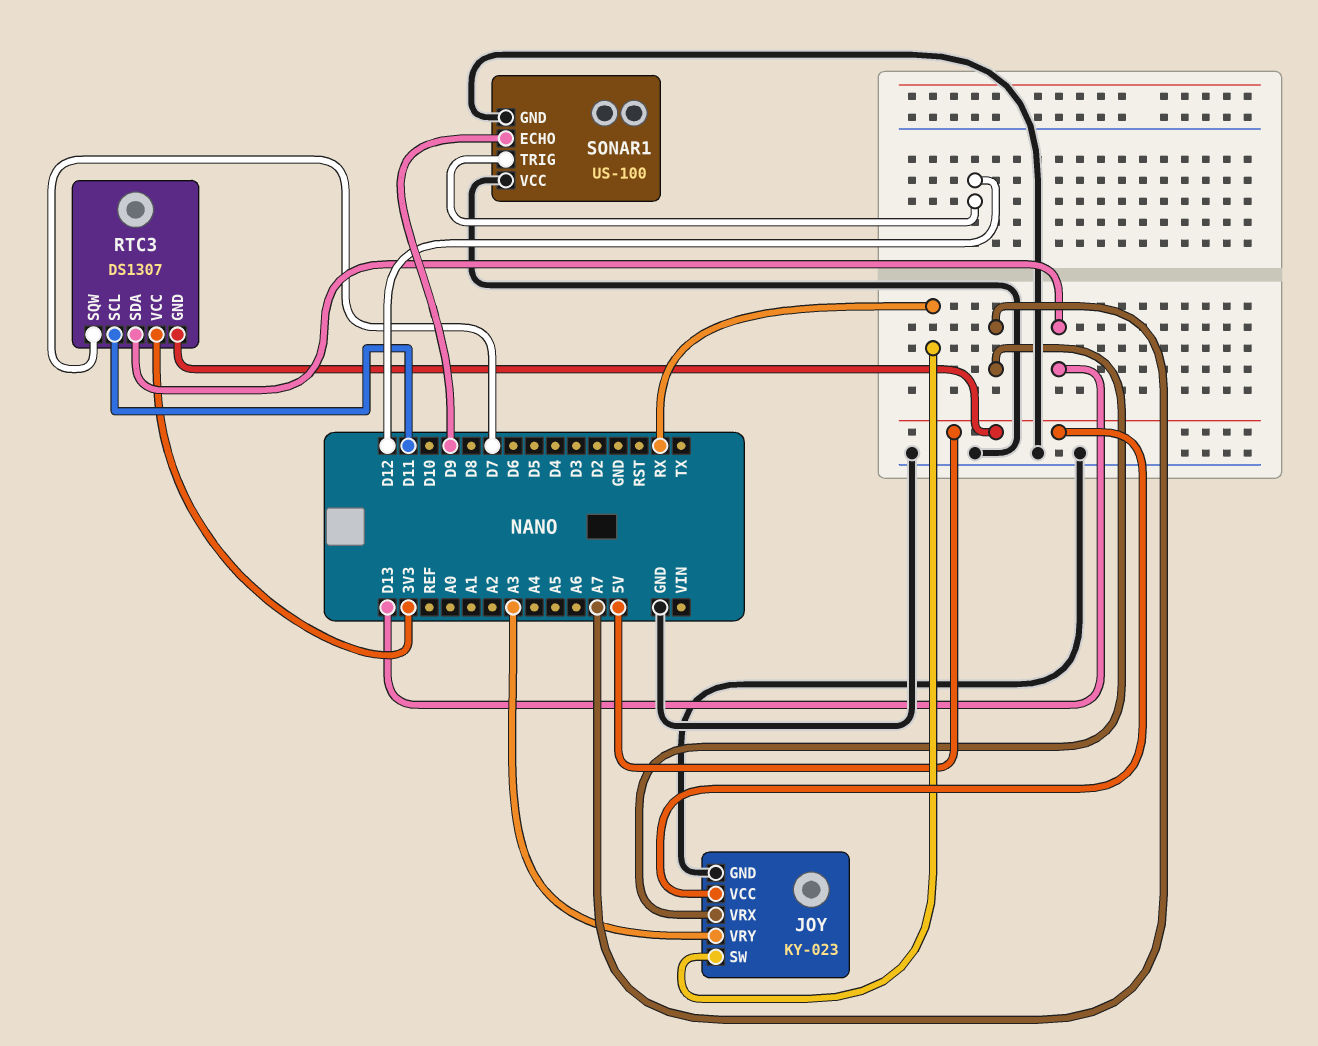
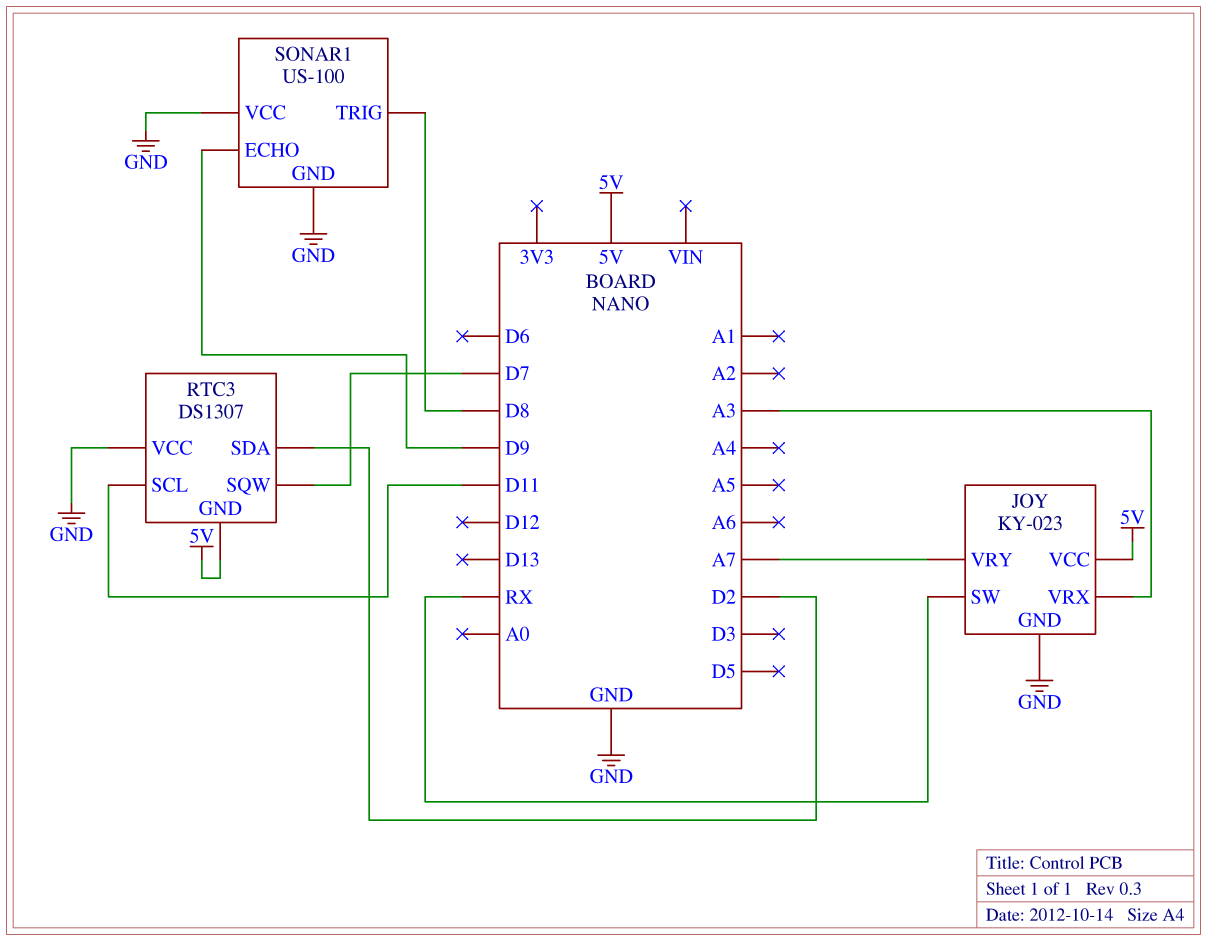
JOY pin VRX: A7 -> A3
JOY pin VRY: A3 -> A7
RTC3 pin SDA: D13 -> D2
RTC3 pin VCC: 3V3 -> GND
SONAR1 pin TRIG: D12 -> D8

